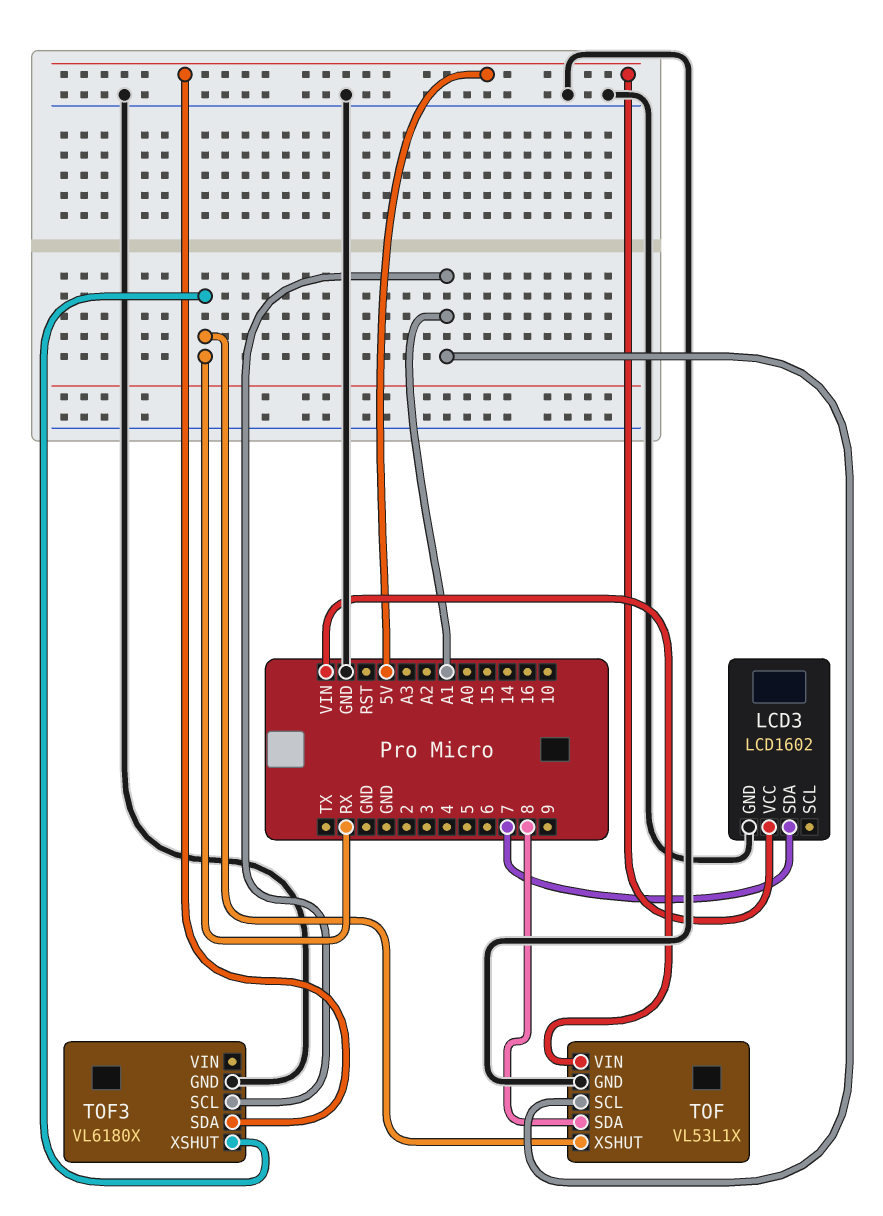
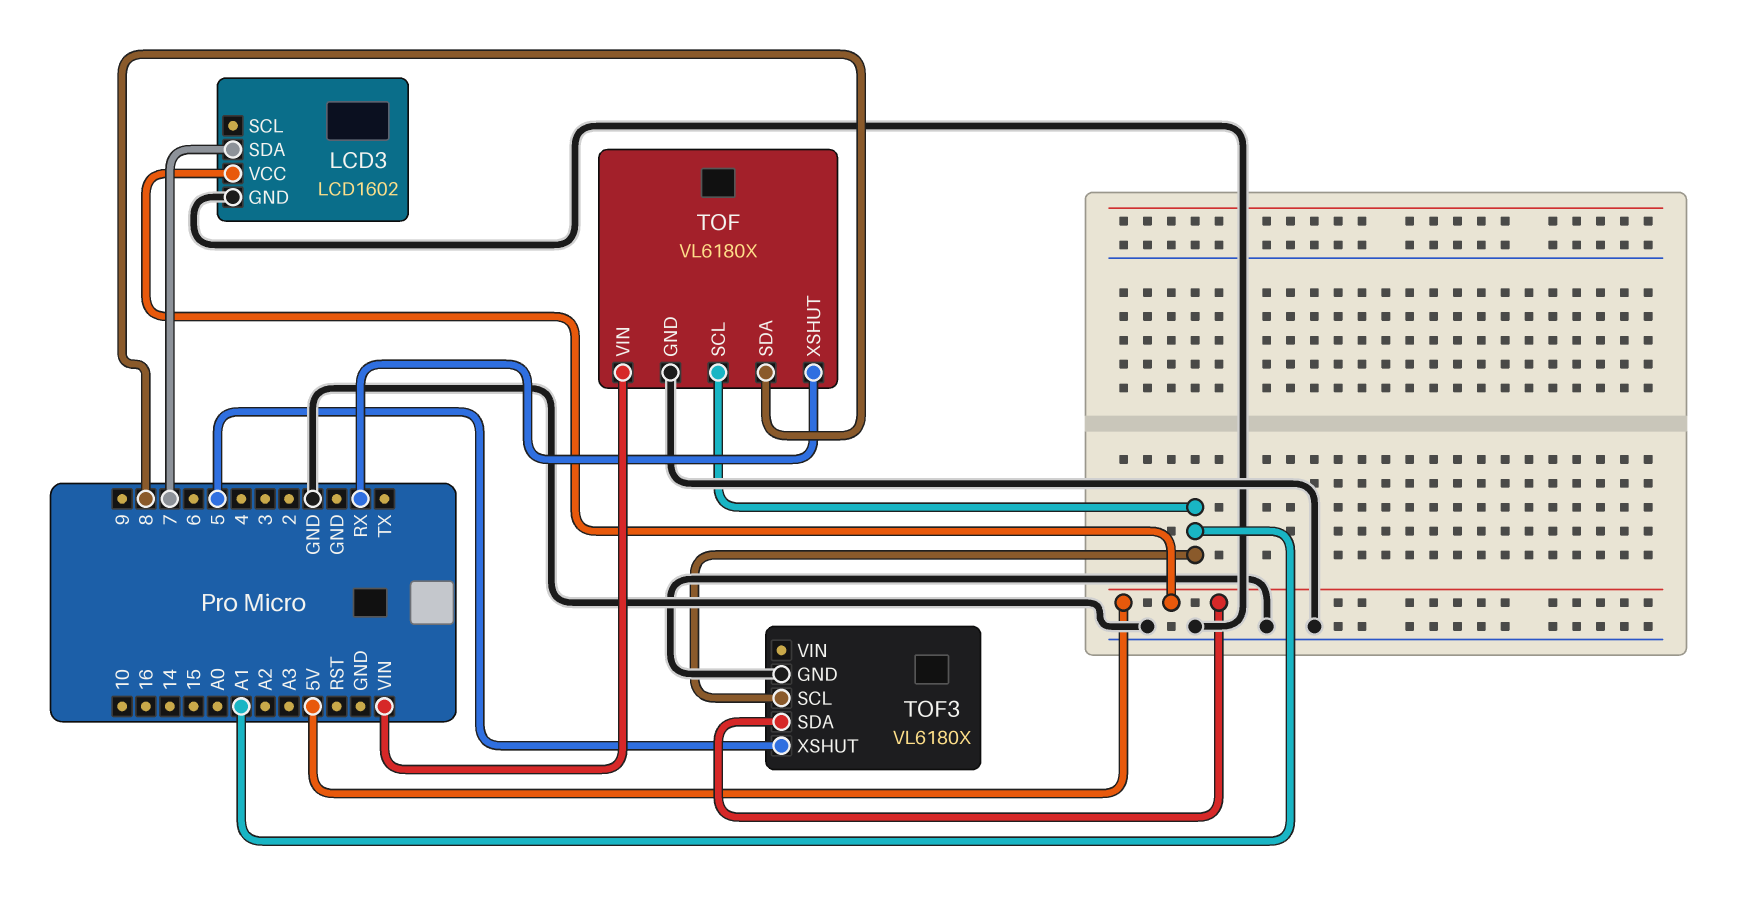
TOF: VL53L1X -> VL6180X
TOF3 pin XSHUT: RX -> 5

